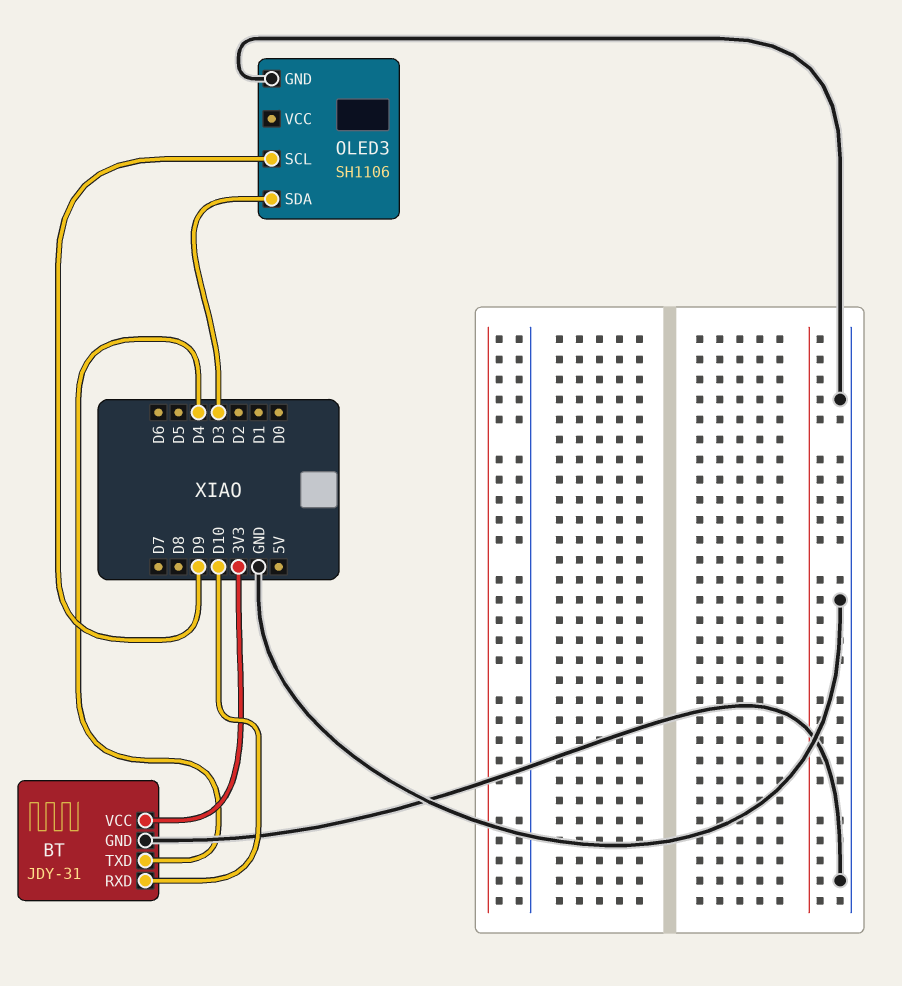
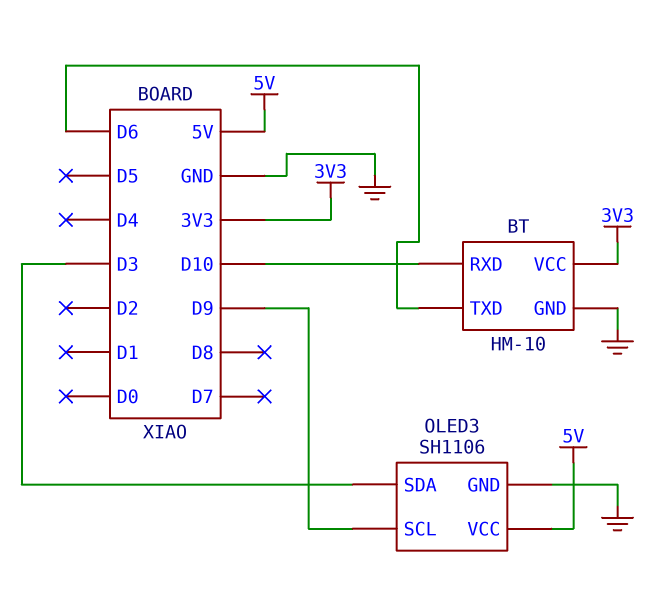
BT: JDY-31 -> HM-10
BT pin TXD: D4 -> D6
OLED3 pin VCC: none -> 5V

